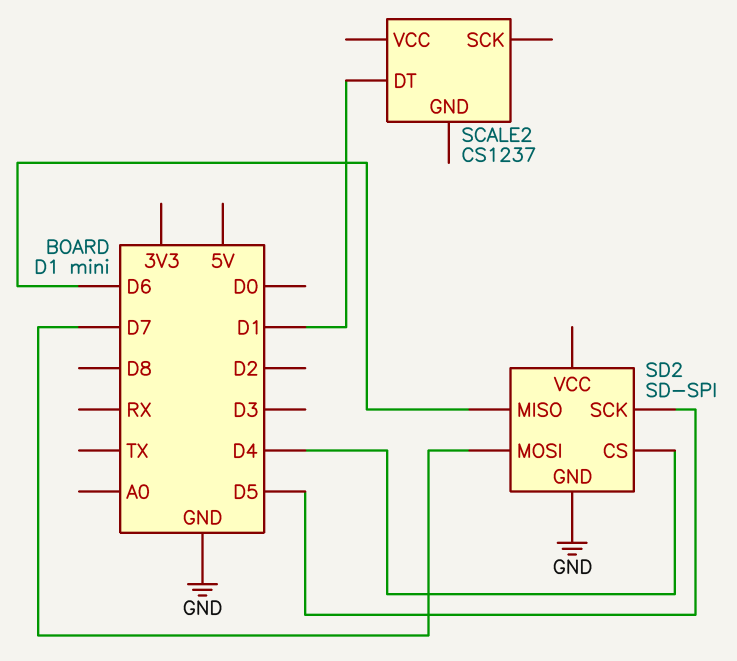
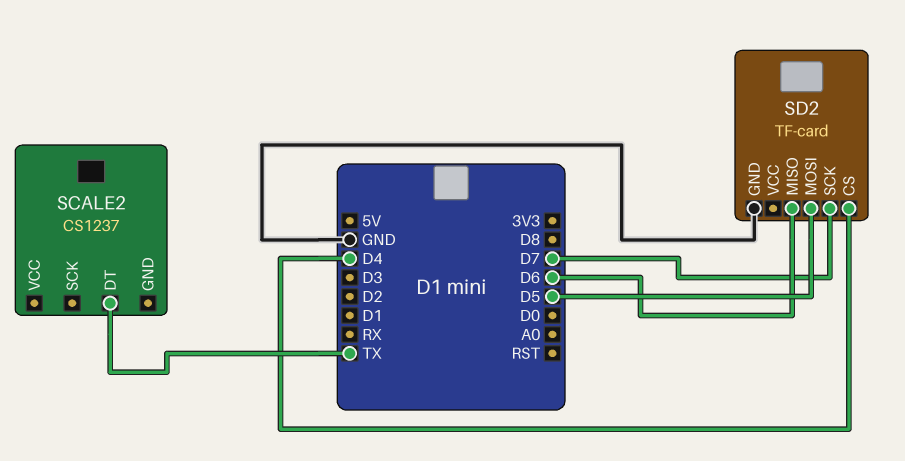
SCALE2 pin DT: D1 -> TX
SD2: SD-SPI -> TF-card
SD2 pin MOSI: D7 -> D5
SD2 pin SCK: D5 -> D7

